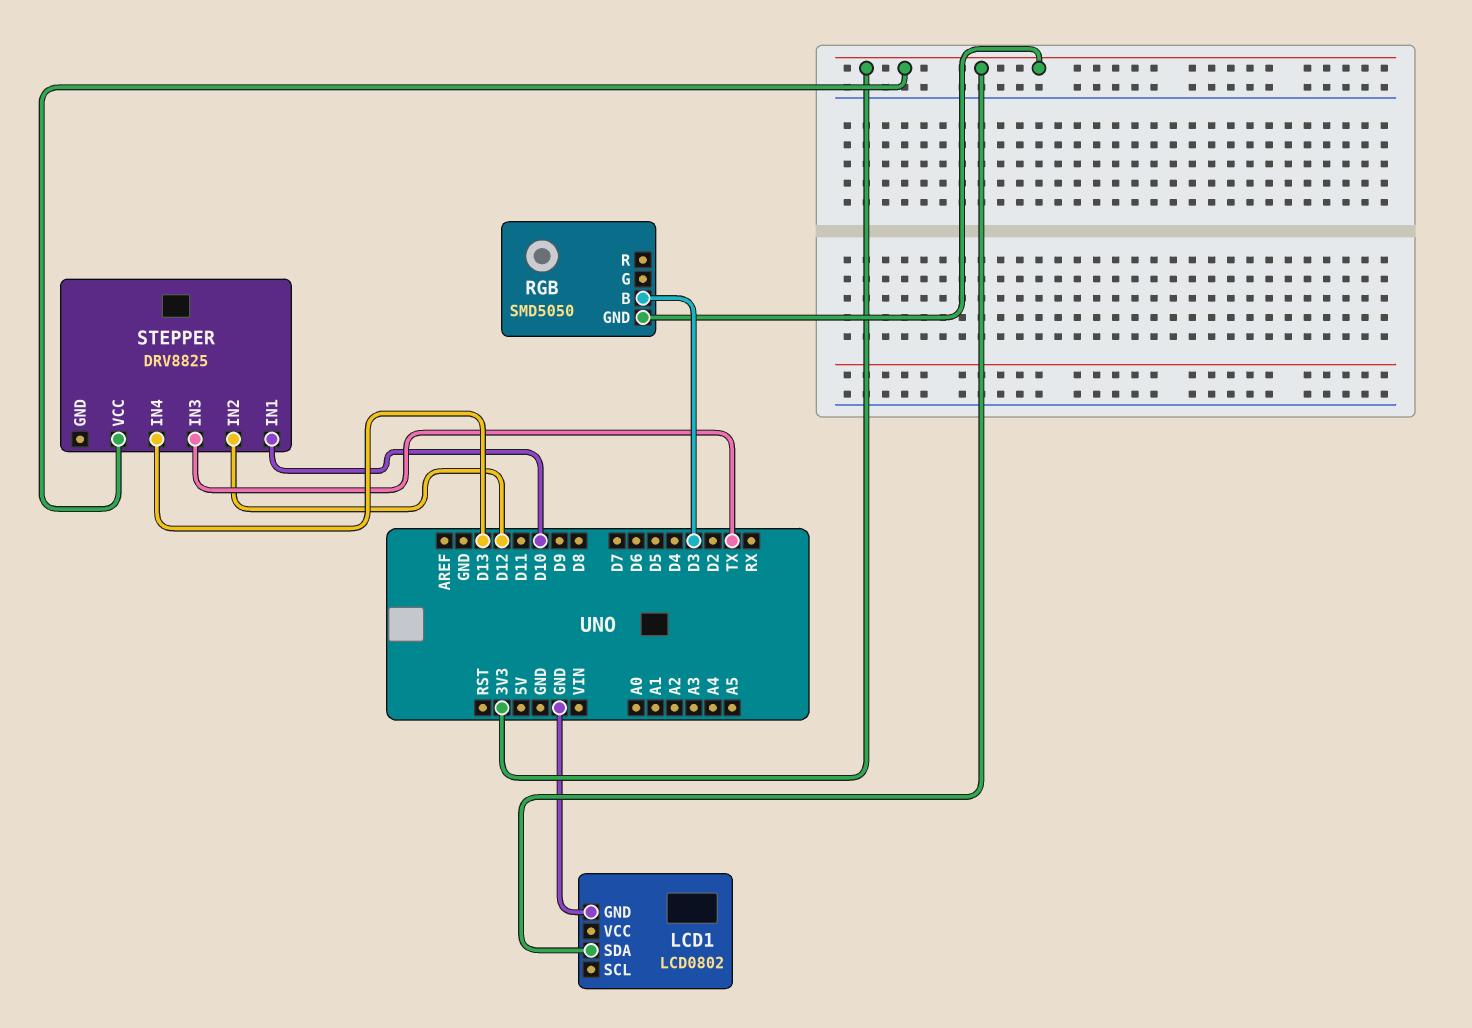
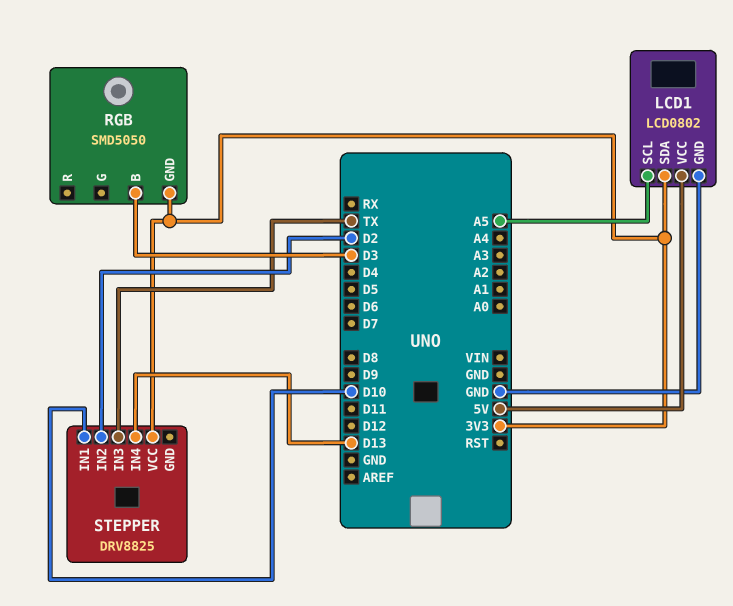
LCD1 pin SCL: none -> A5
LCD1 pin VCC: none -> 5V
STEPPER pin IN2: D12 -> D2

